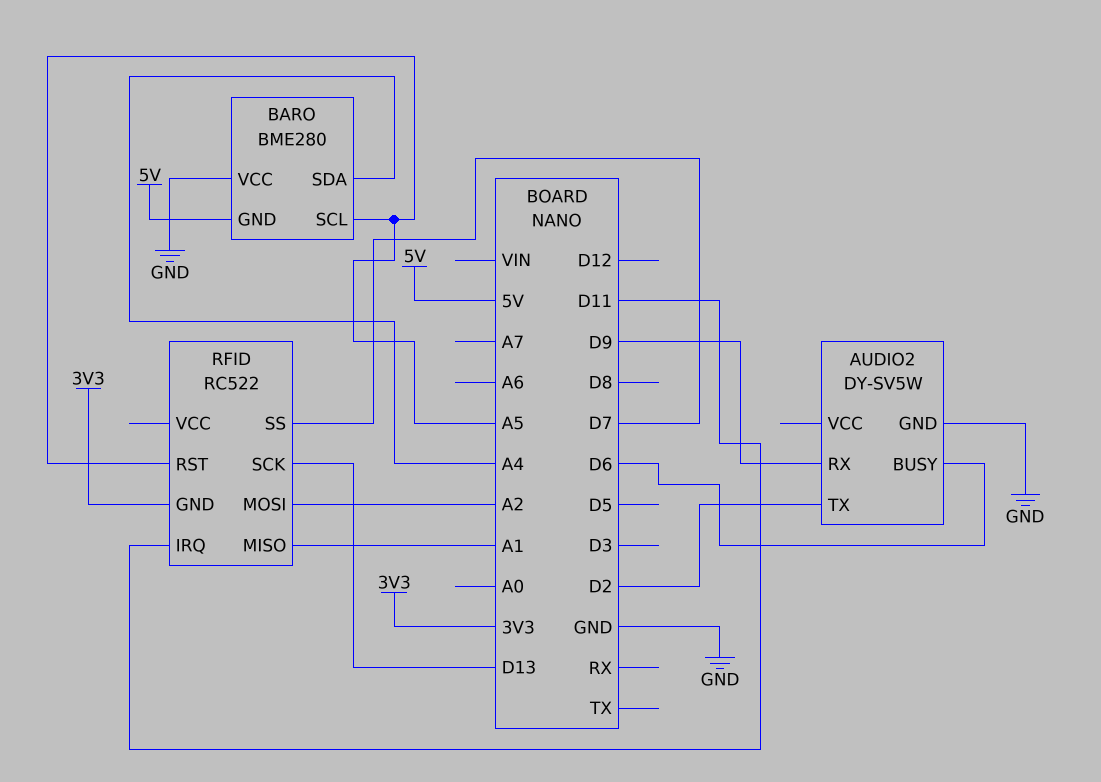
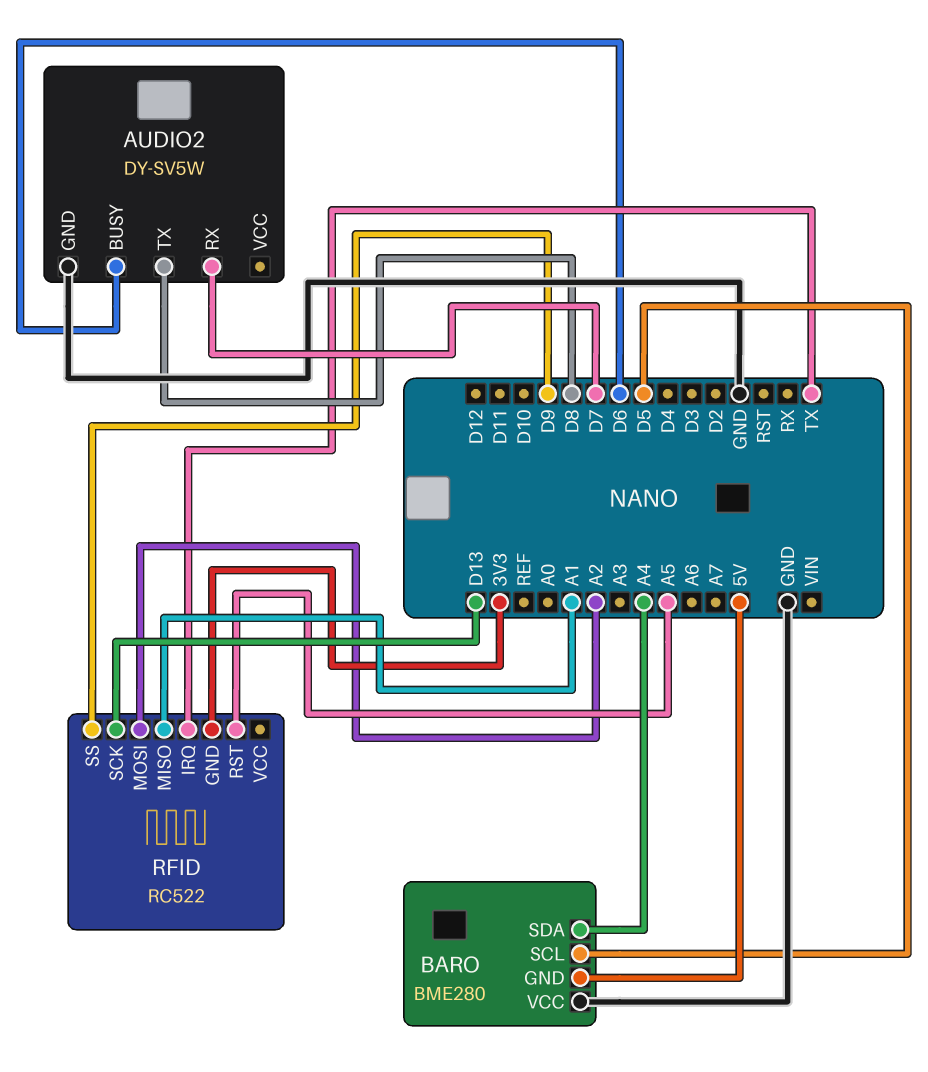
AUDIO2 pin RX: D9 -> D7
AUDIO2 pin TX: D2 -> D8
BARO pin SCL: A5 -> D5
RFID pin IRQ: D11 -> TX
RFID pin SS: D7 -> D9

